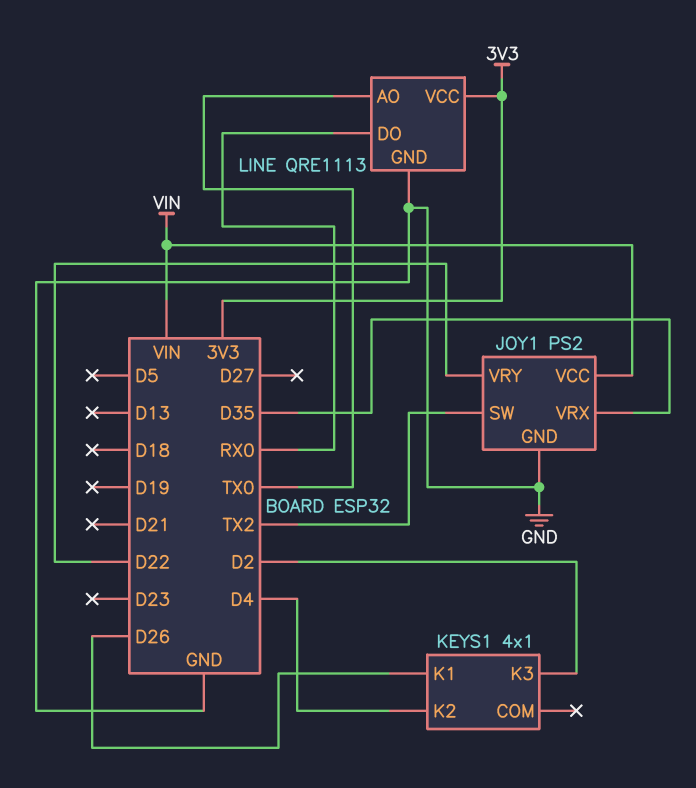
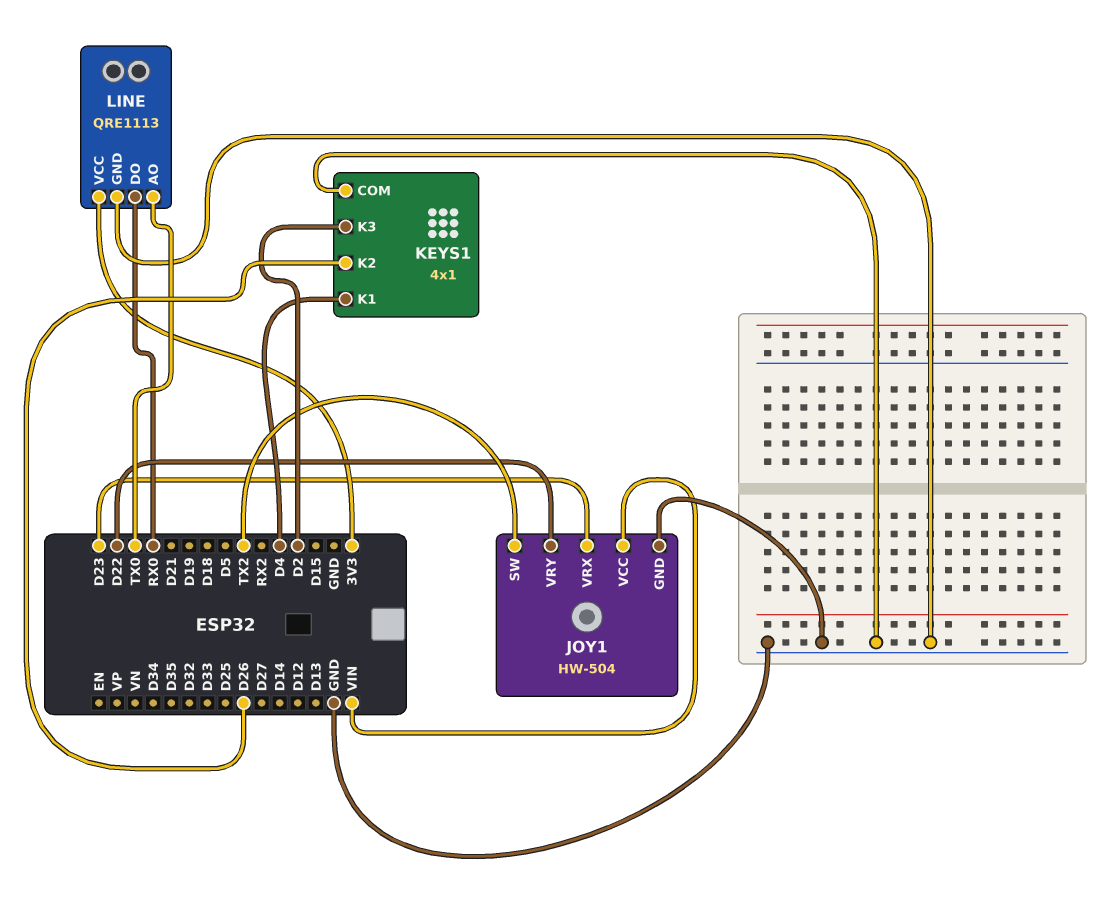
JOY1: PS2 -> HW-504
JOY1 pin VRX: D35 -> D23
KEYS1 pin COM: none -> GND
KEYS1 pin K1: D26 -> D4
KEYS1 pin K2: D4 -> D26

